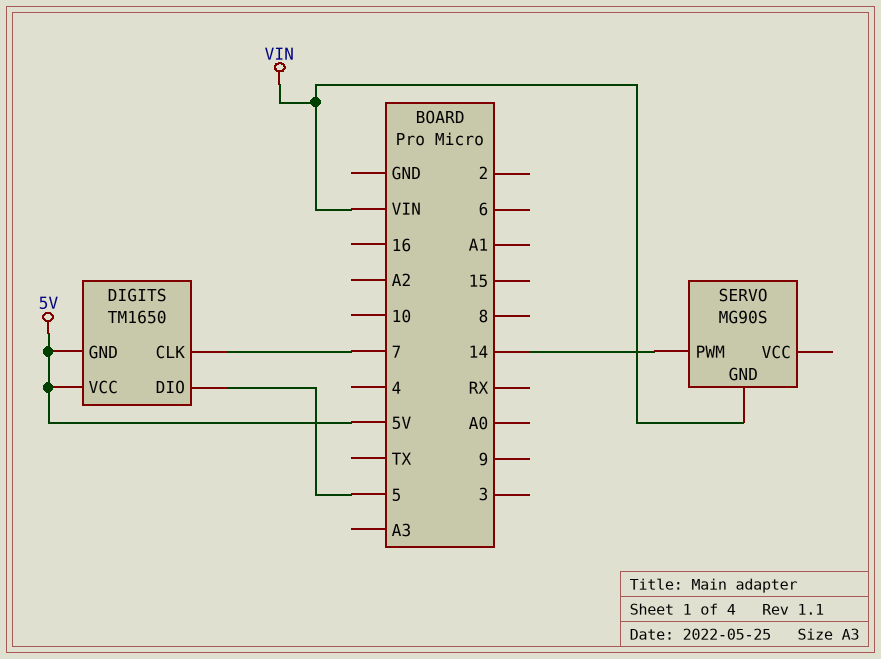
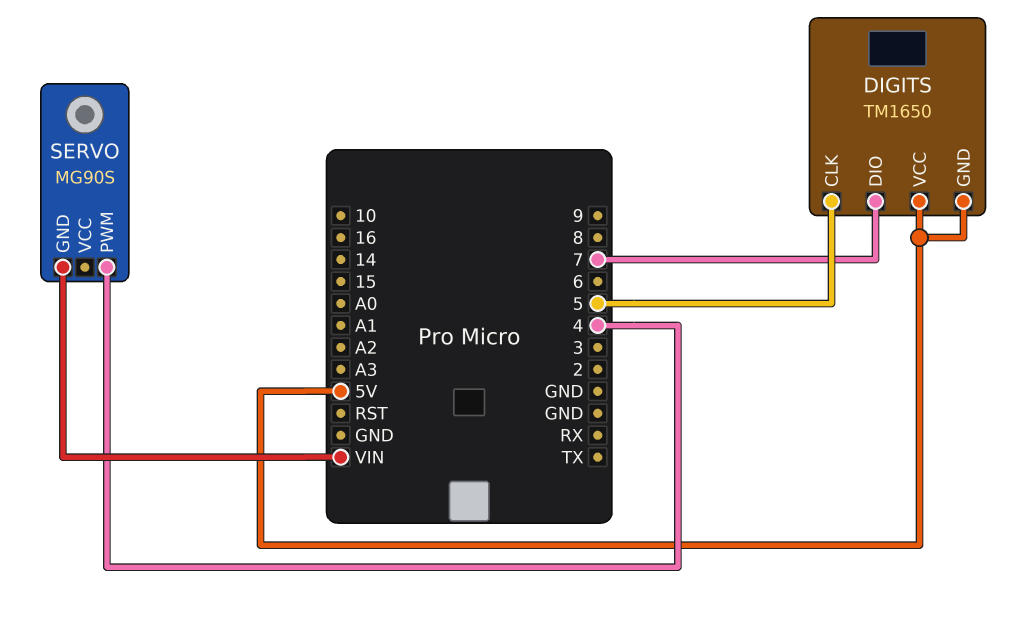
DIGITS pin CLK: 7 -> 5
DIGITS pin DIO: 5 -> 7
SERVO pin PWM: 14 -> 4

